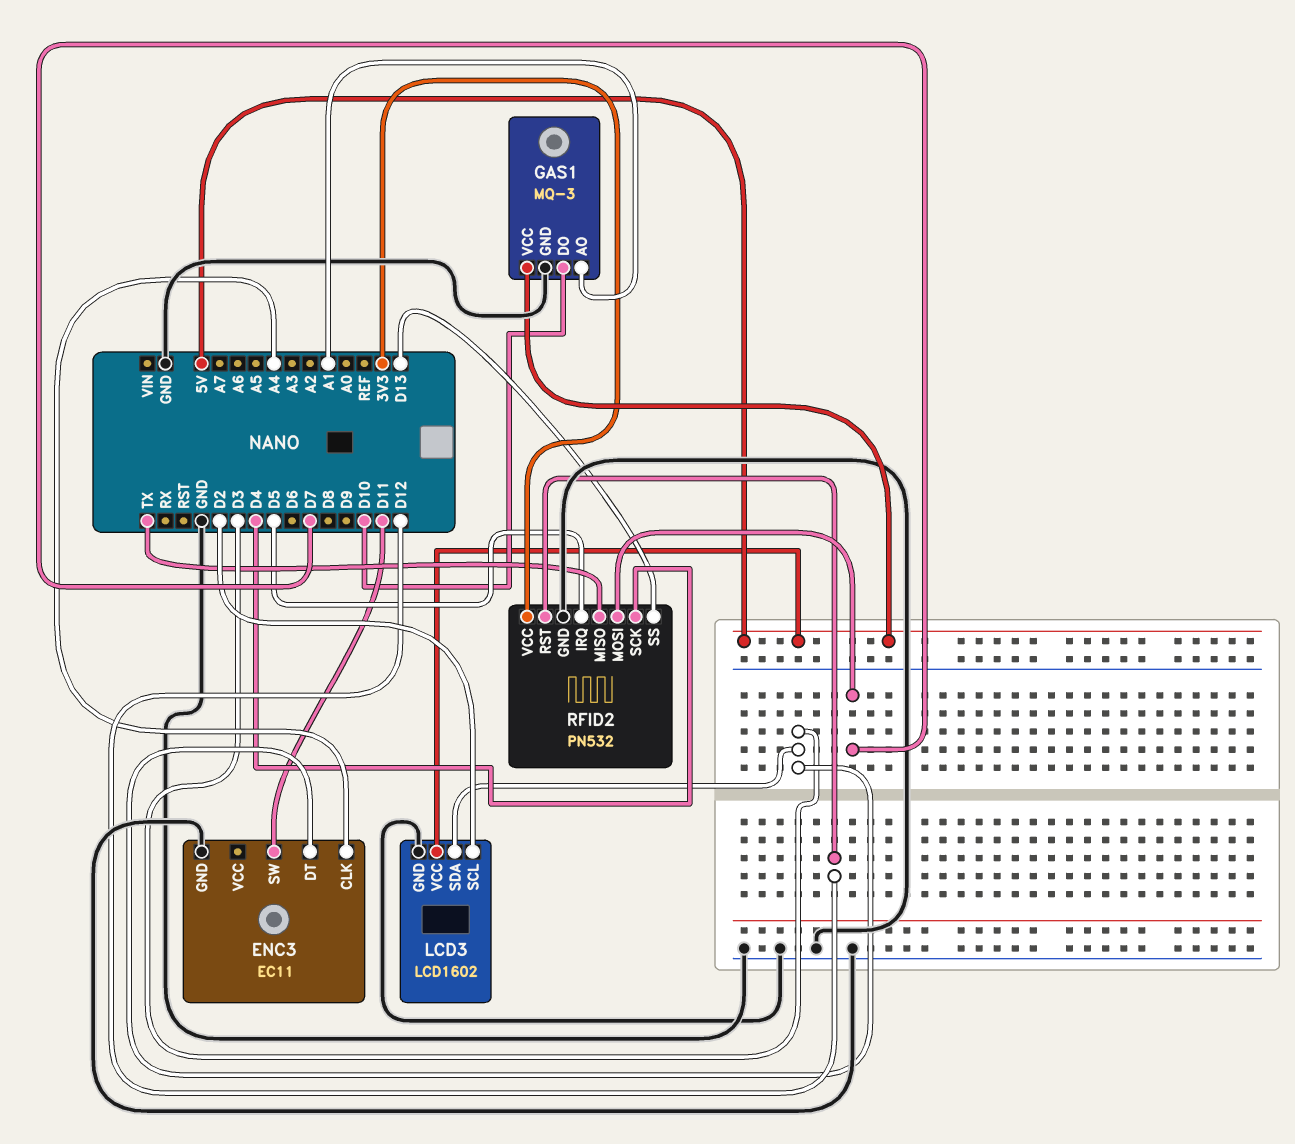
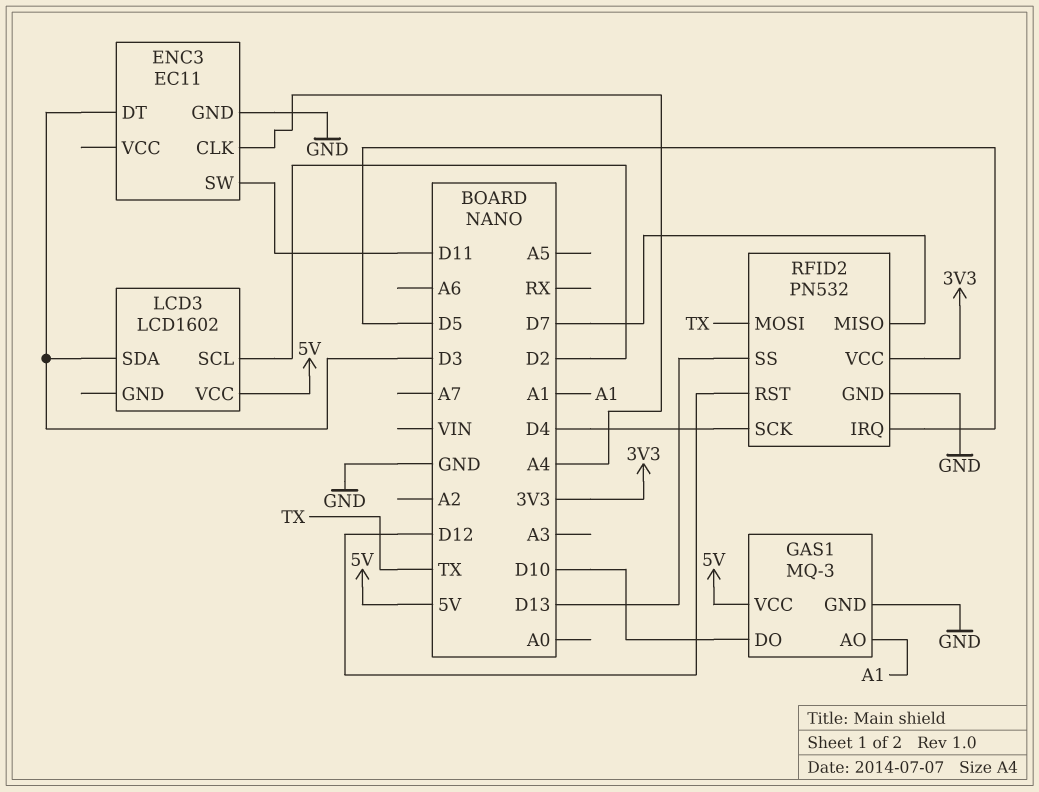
LCD3 pin GND: GND -> none
RFID2 pin MISO: TX -> D7
RFID2 pin MOSI: D7 -> TX

